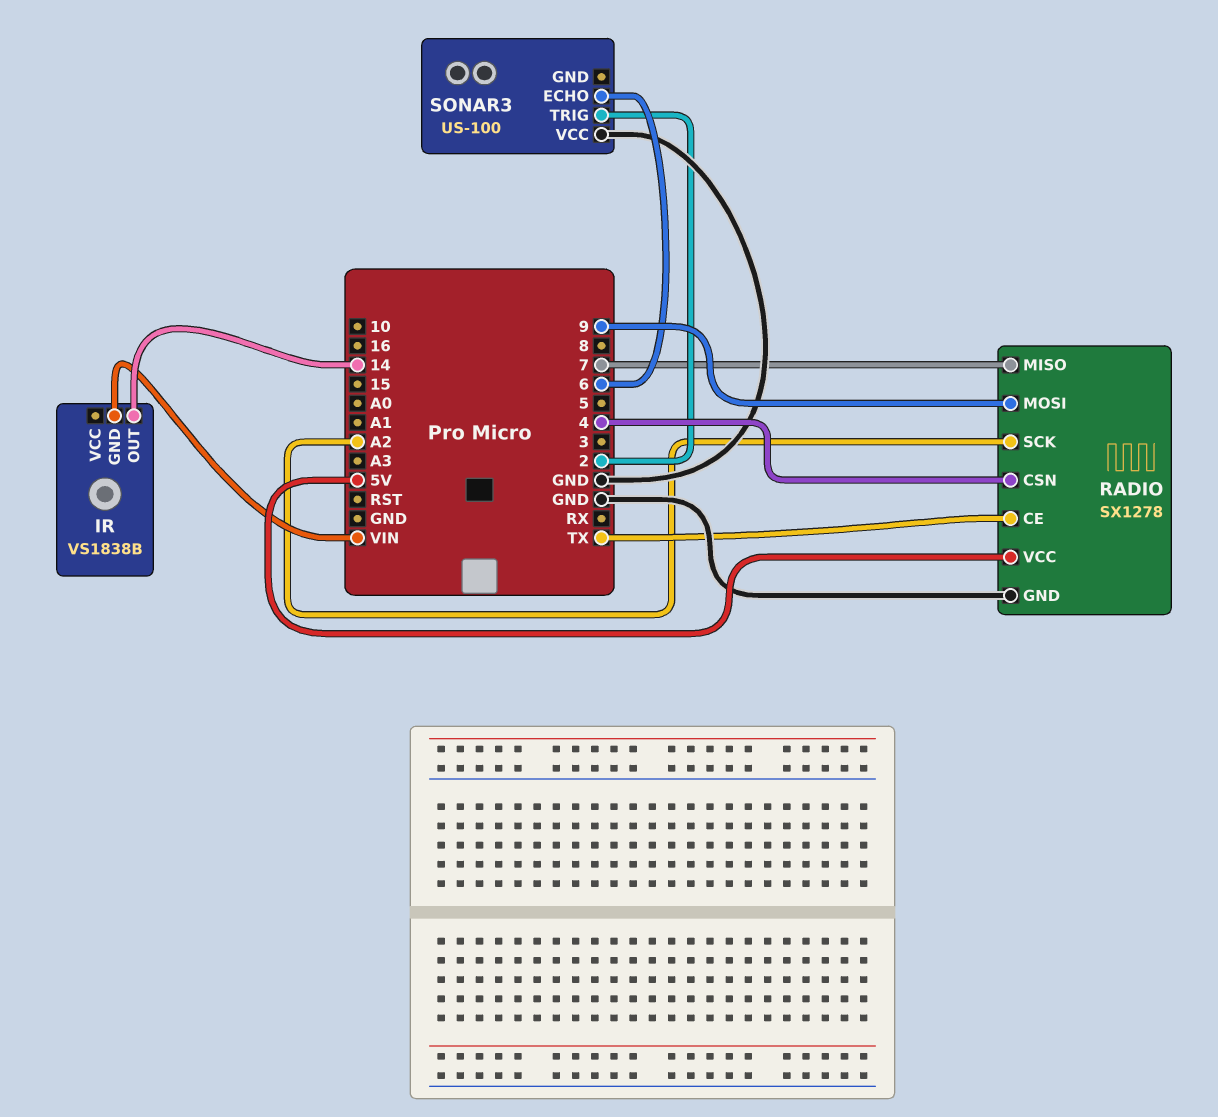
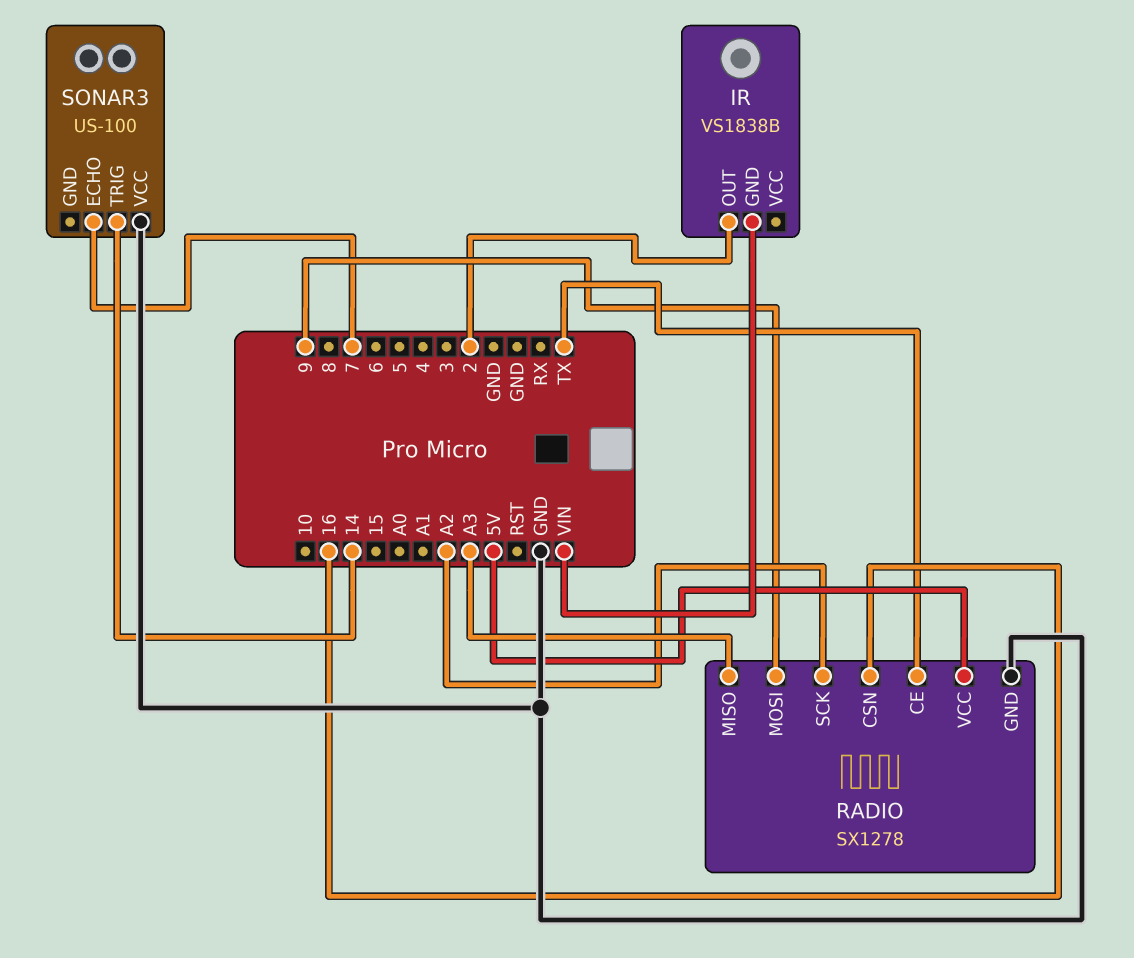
IR pin OUT: 14 -> 2
RADIO pin CSN: 4 -> 16
RADIO pin MISO: 7 -> A3
SONAR3 pin ECHO: 6 -> 7
SONAR3 pin TRIG: 2 -> 14

